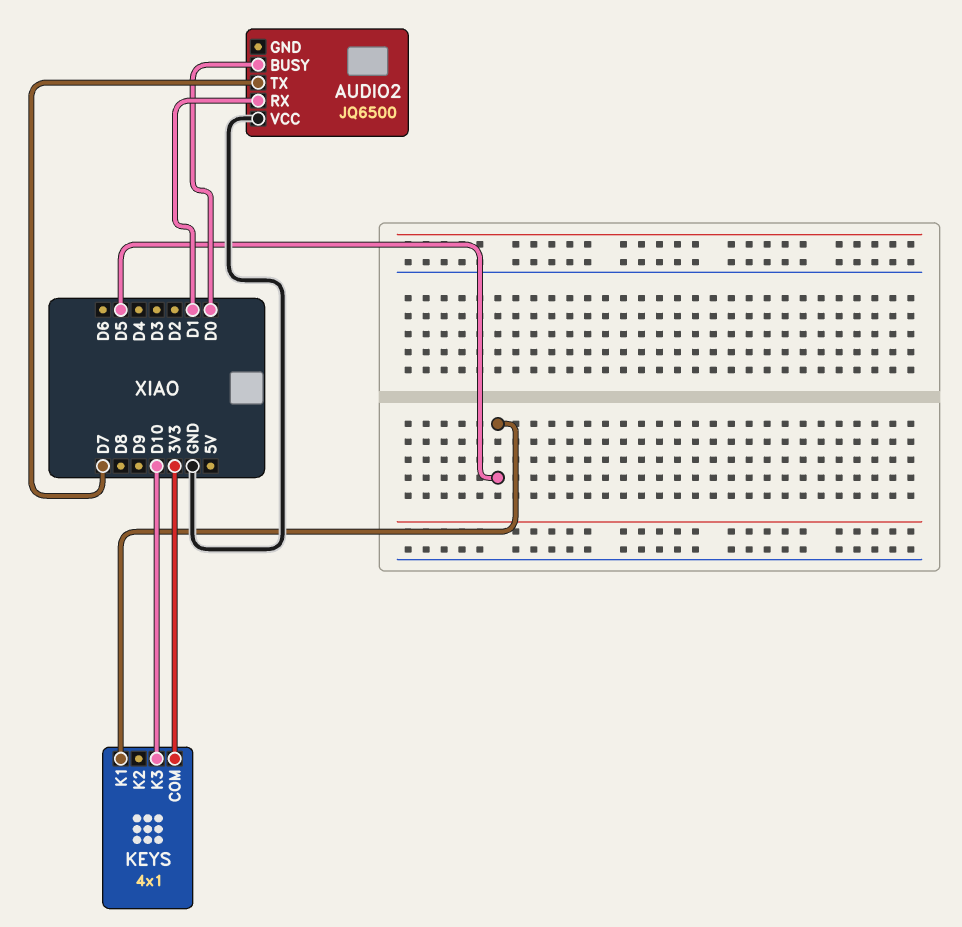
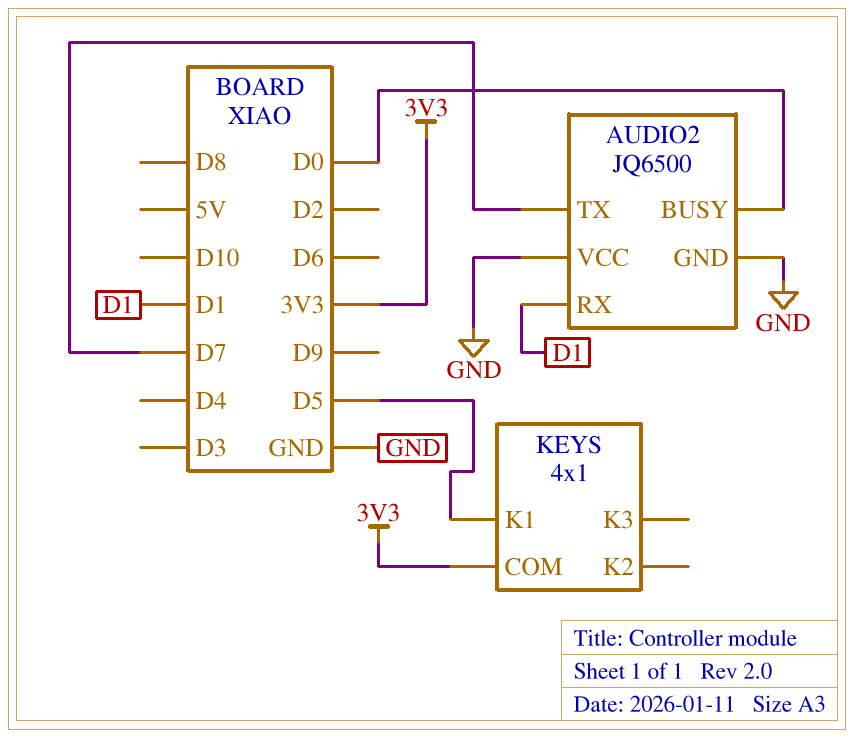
AUDIO2 pin GND: none -> GND
KEYS pin K3: D10 -> none

